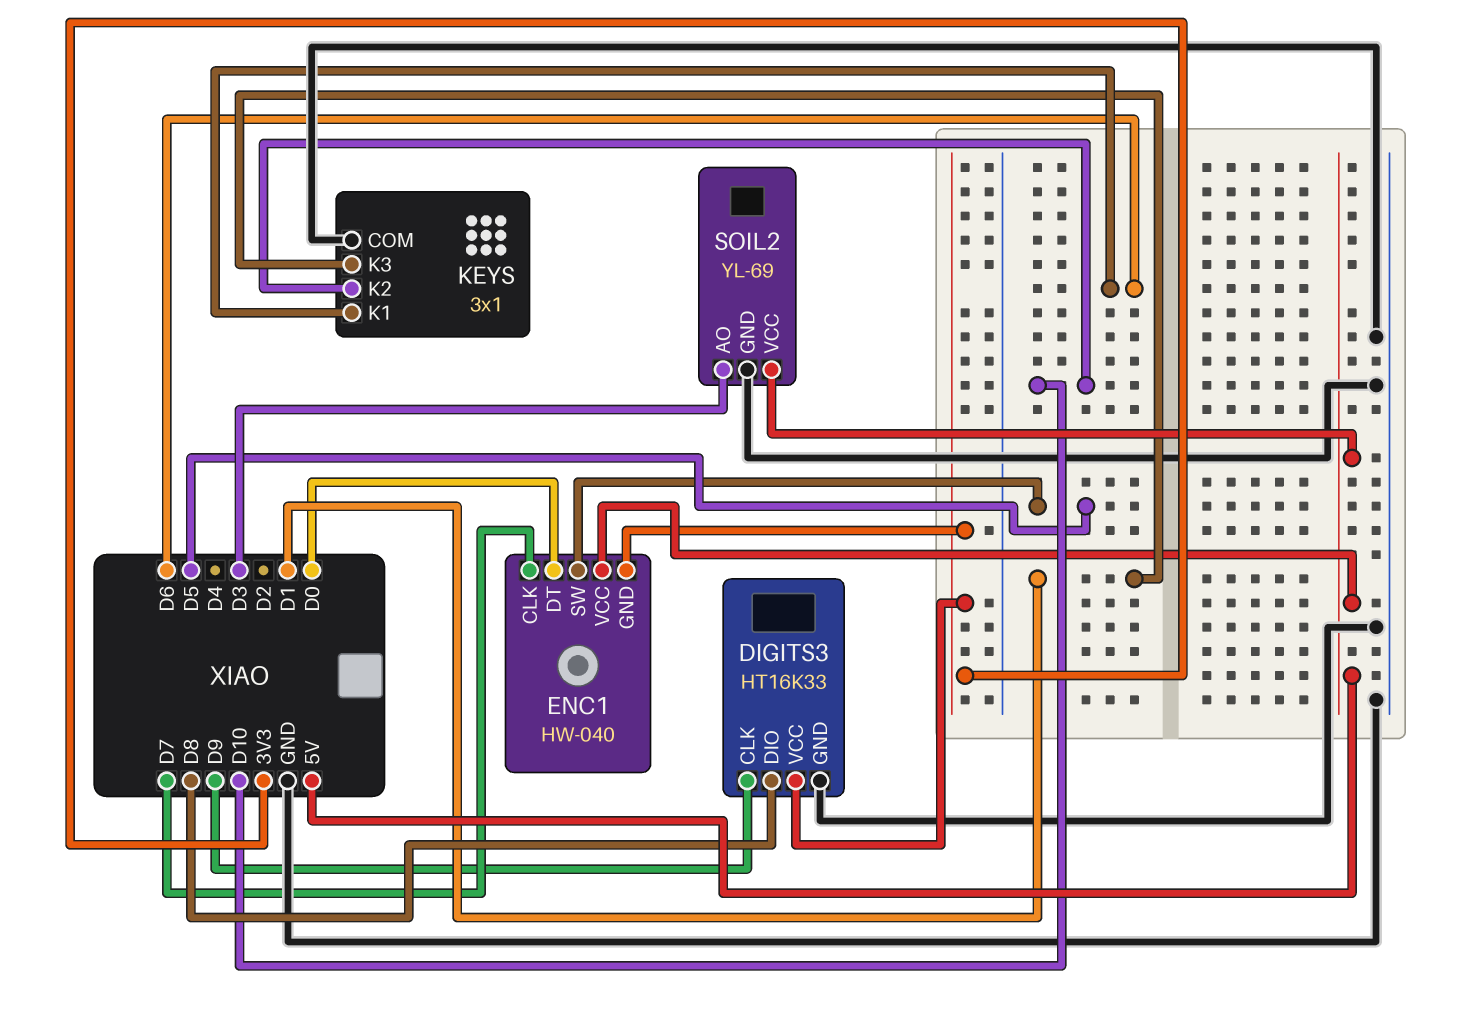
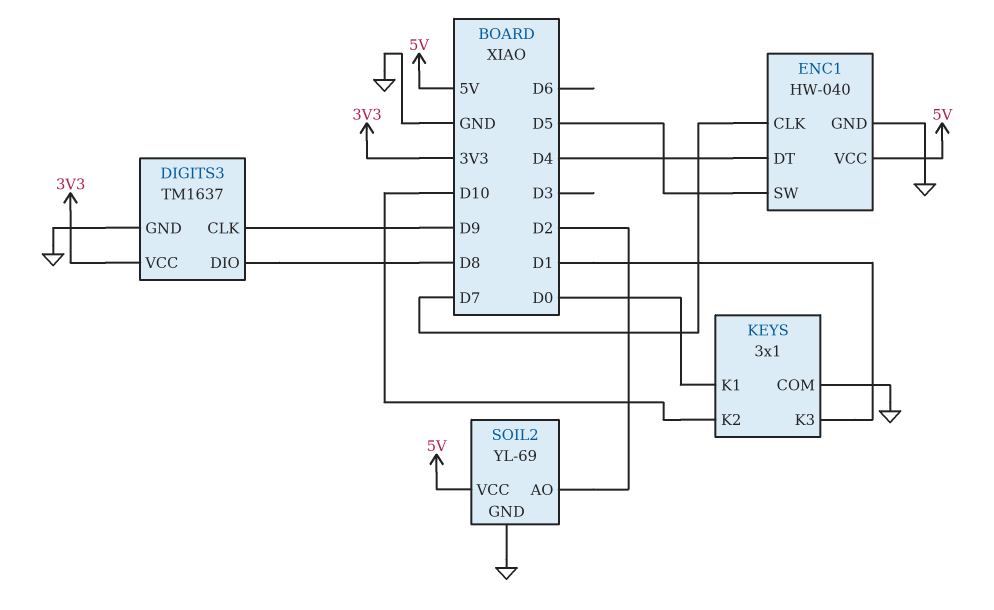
DIGITS3: HT16K33 -> TM1637
ENC1 pin DT: D0 -> D4
ENC1 pin GND: 3V3 -> GND
KEYS pin K1: D6 -> D0
SOIL2 pin AO: D3 -> D2

